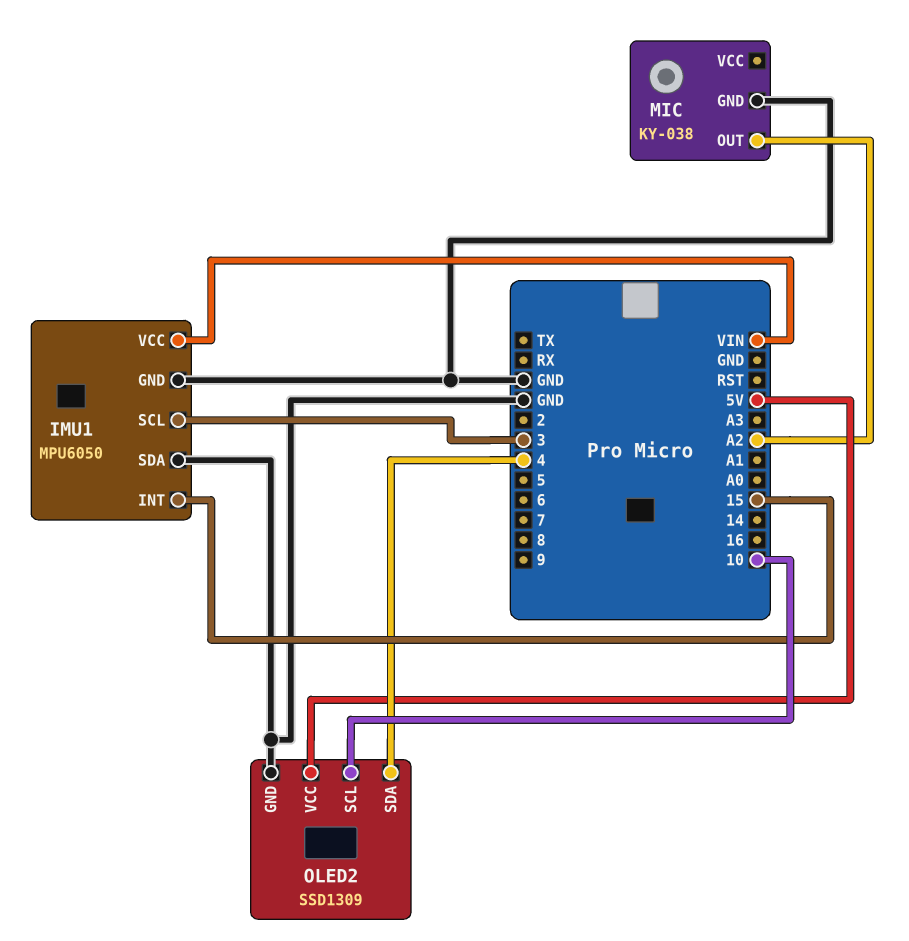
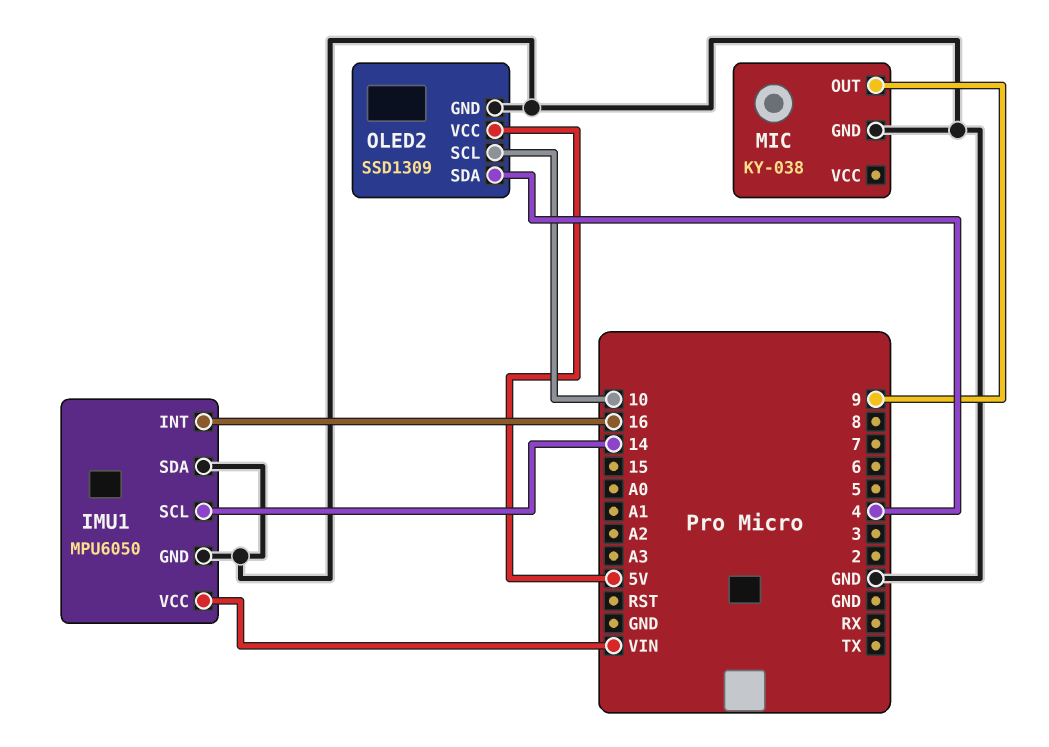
IMU1 pin INT: 15 -> 16
IMU1 pin SCL: 3 -> 14
MIC pin OUT: A2 -> 9

